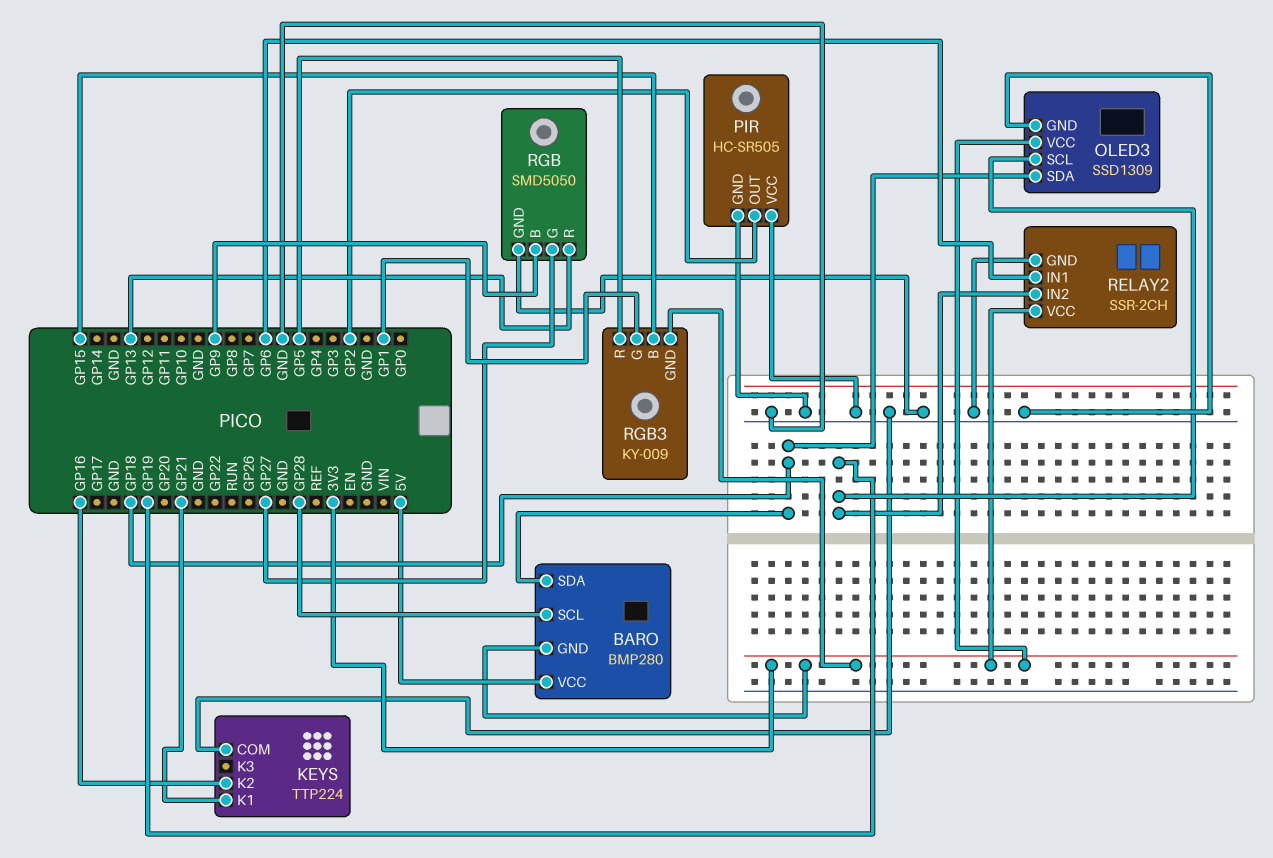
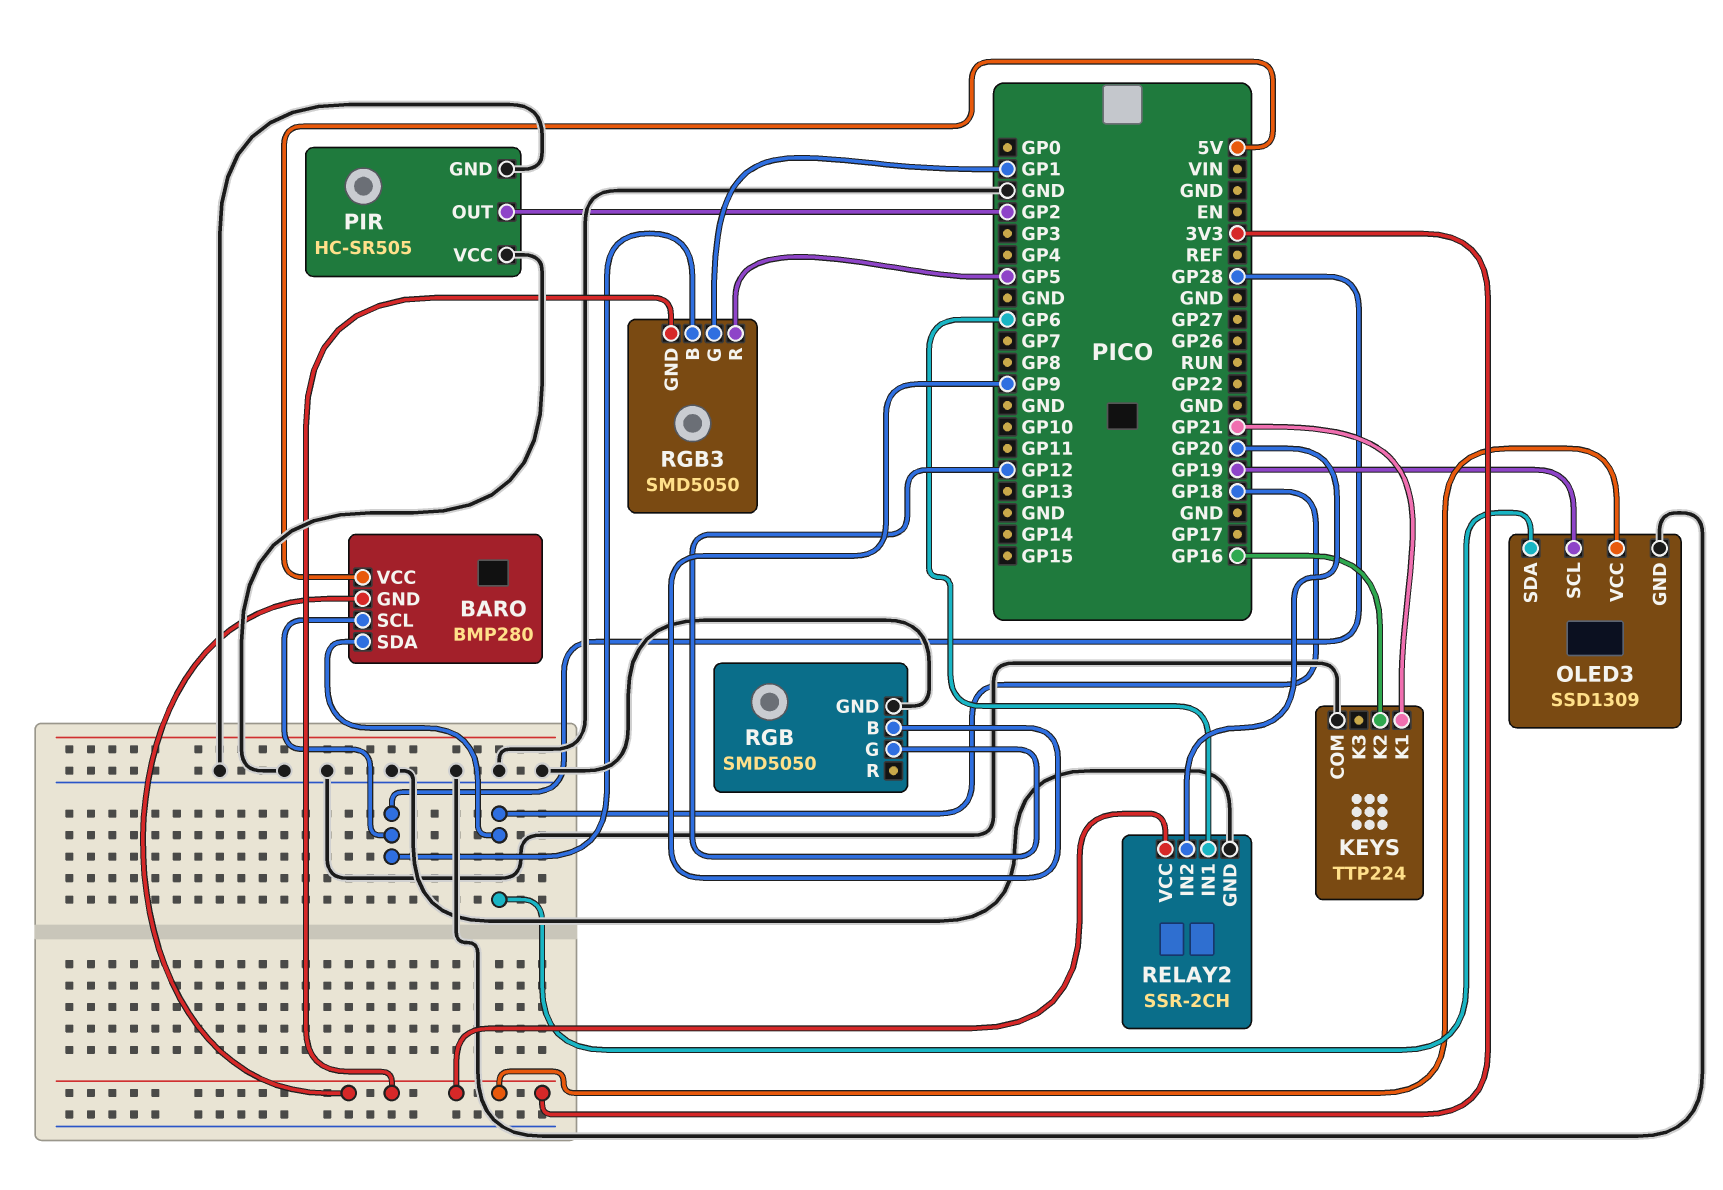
RELAY2 pin IN2: GP19 -> GP20
RGB pin G: GP27 -> GP12
RGB pin R: GP13 -> none
RGB3: KY-009 -> SMD5050
RGB3 pin B: GP15 -> GP28

